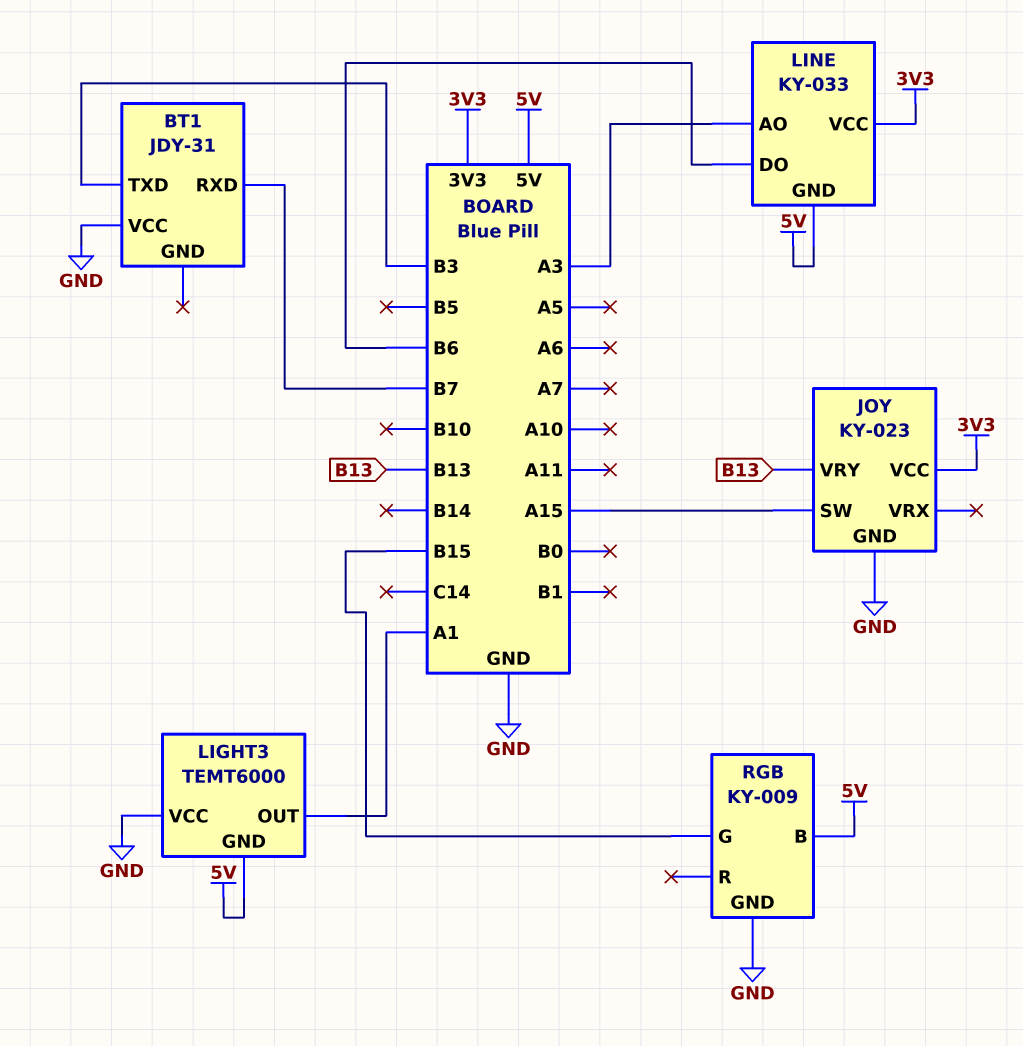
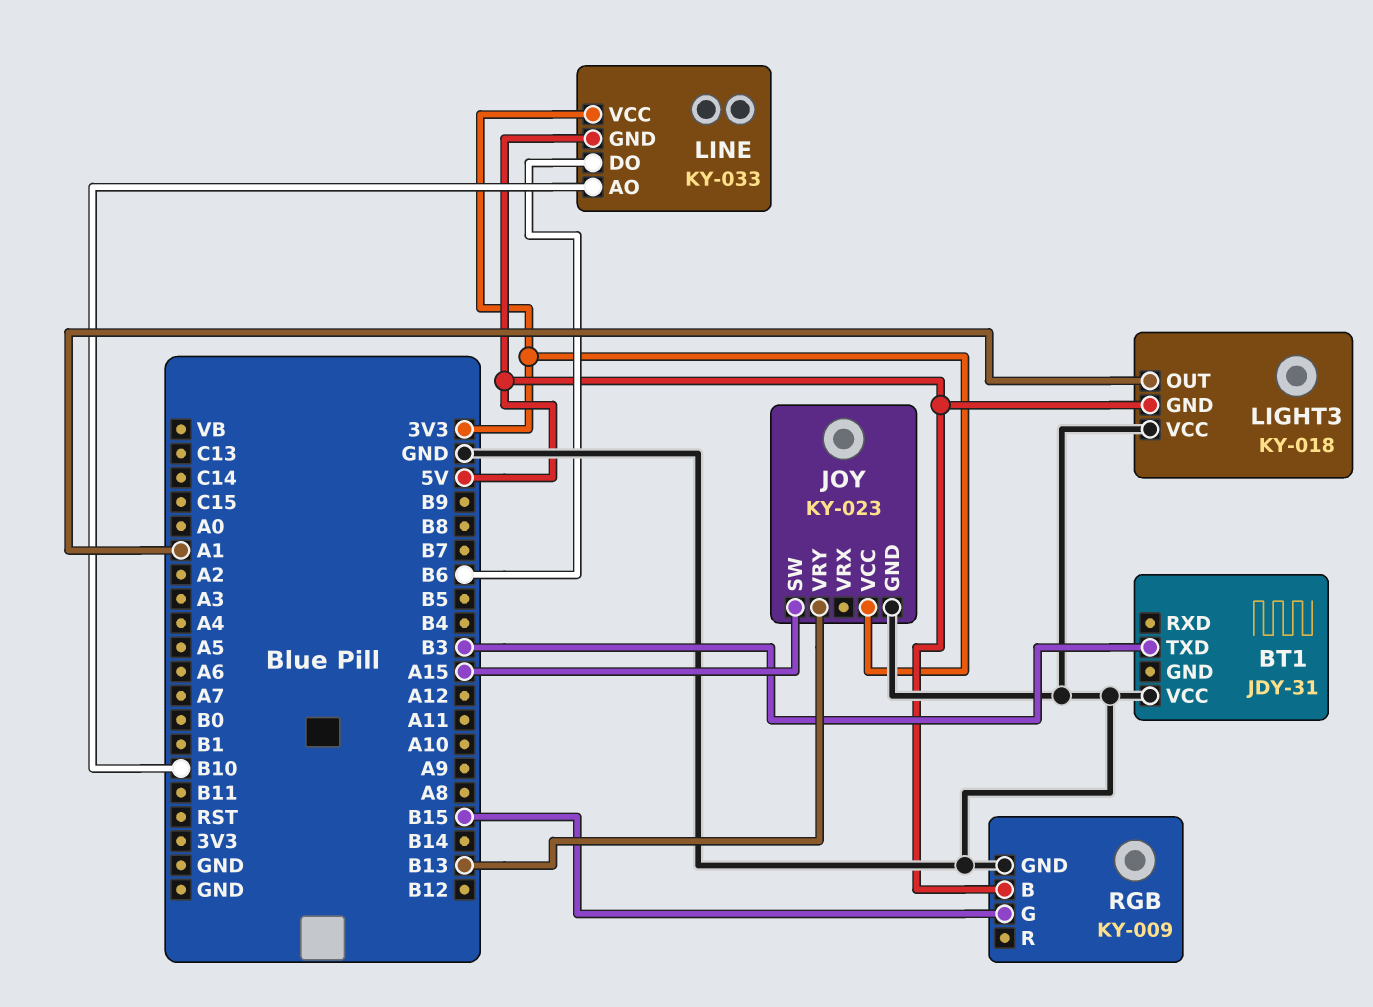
BT1 pin RXD: B7 -> none
LIGHT3: TEMT6000 -> KY-018
LINE pin AO: A3 -> B10

